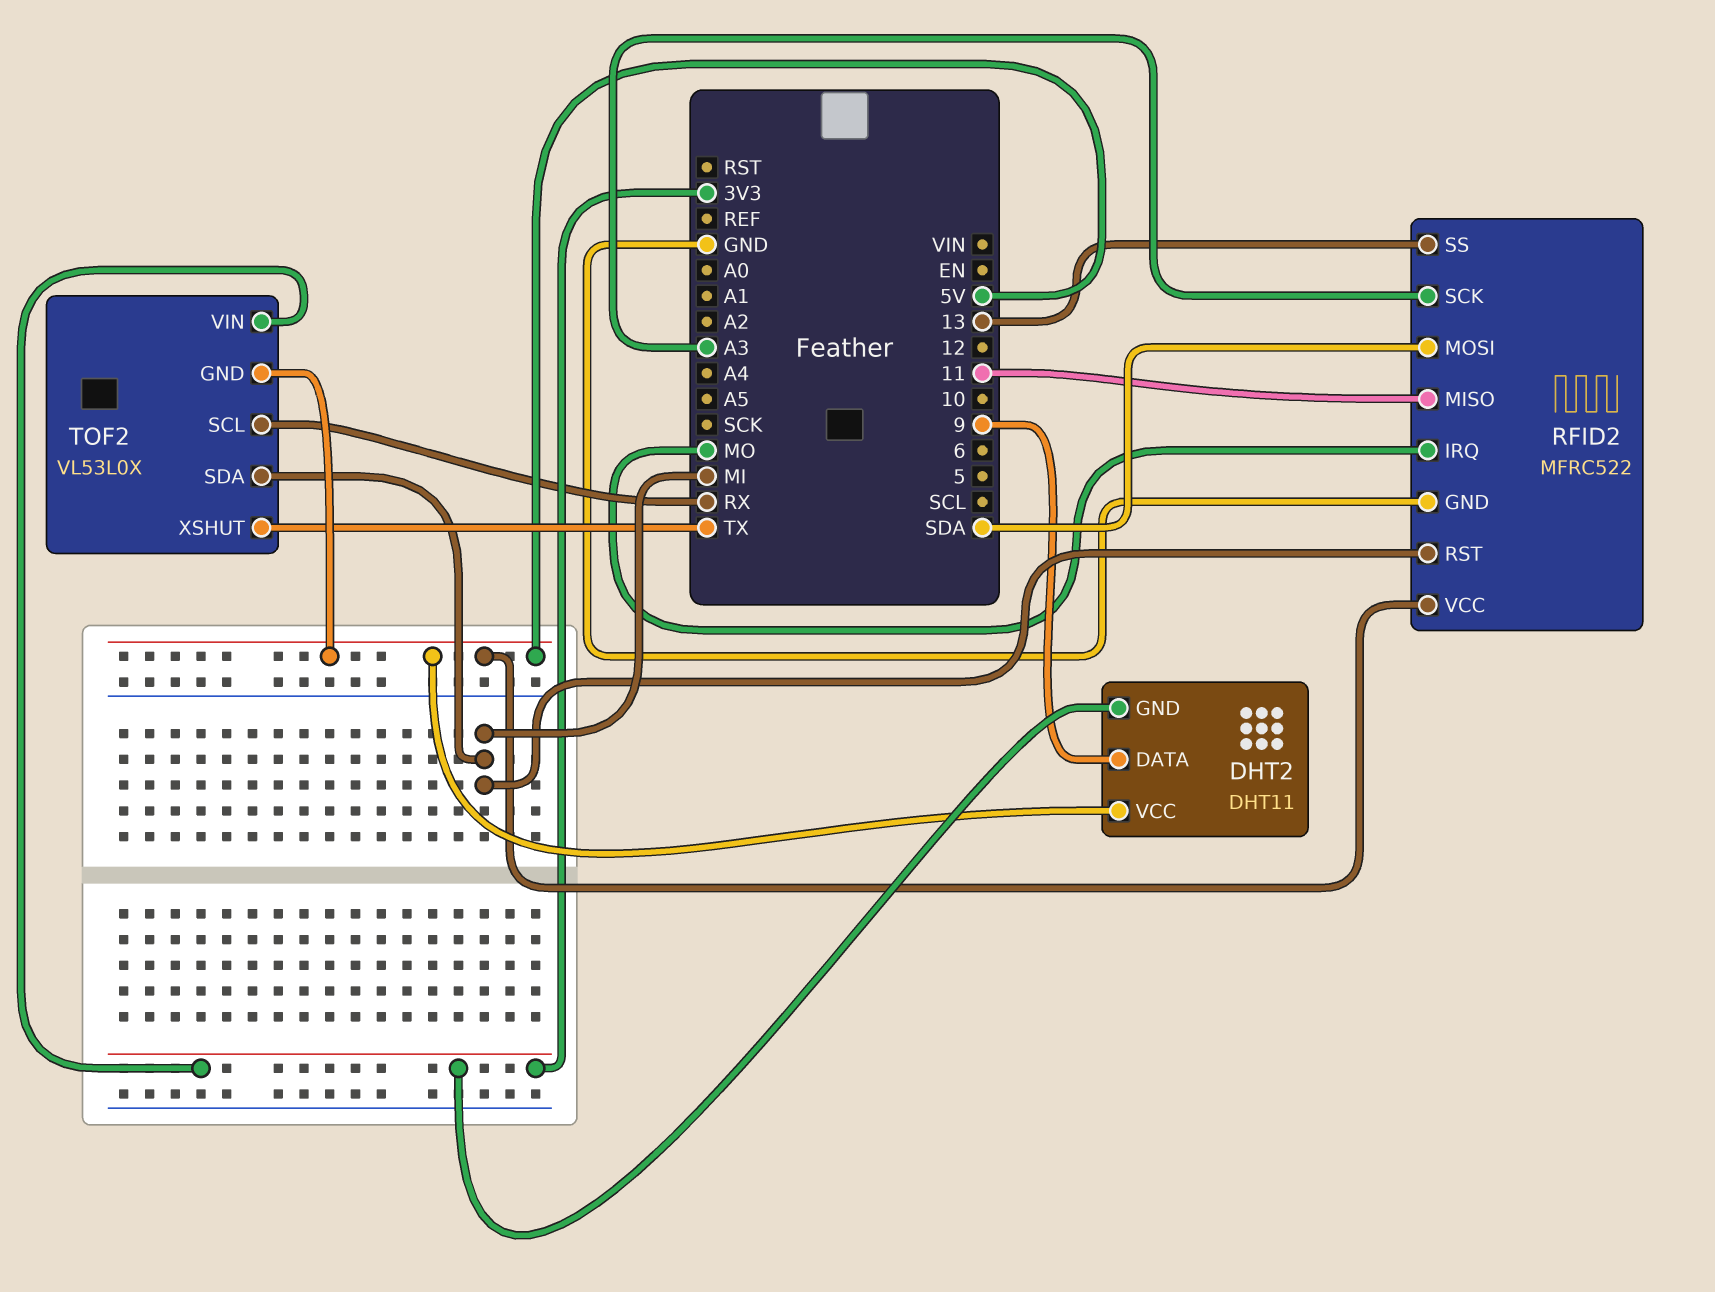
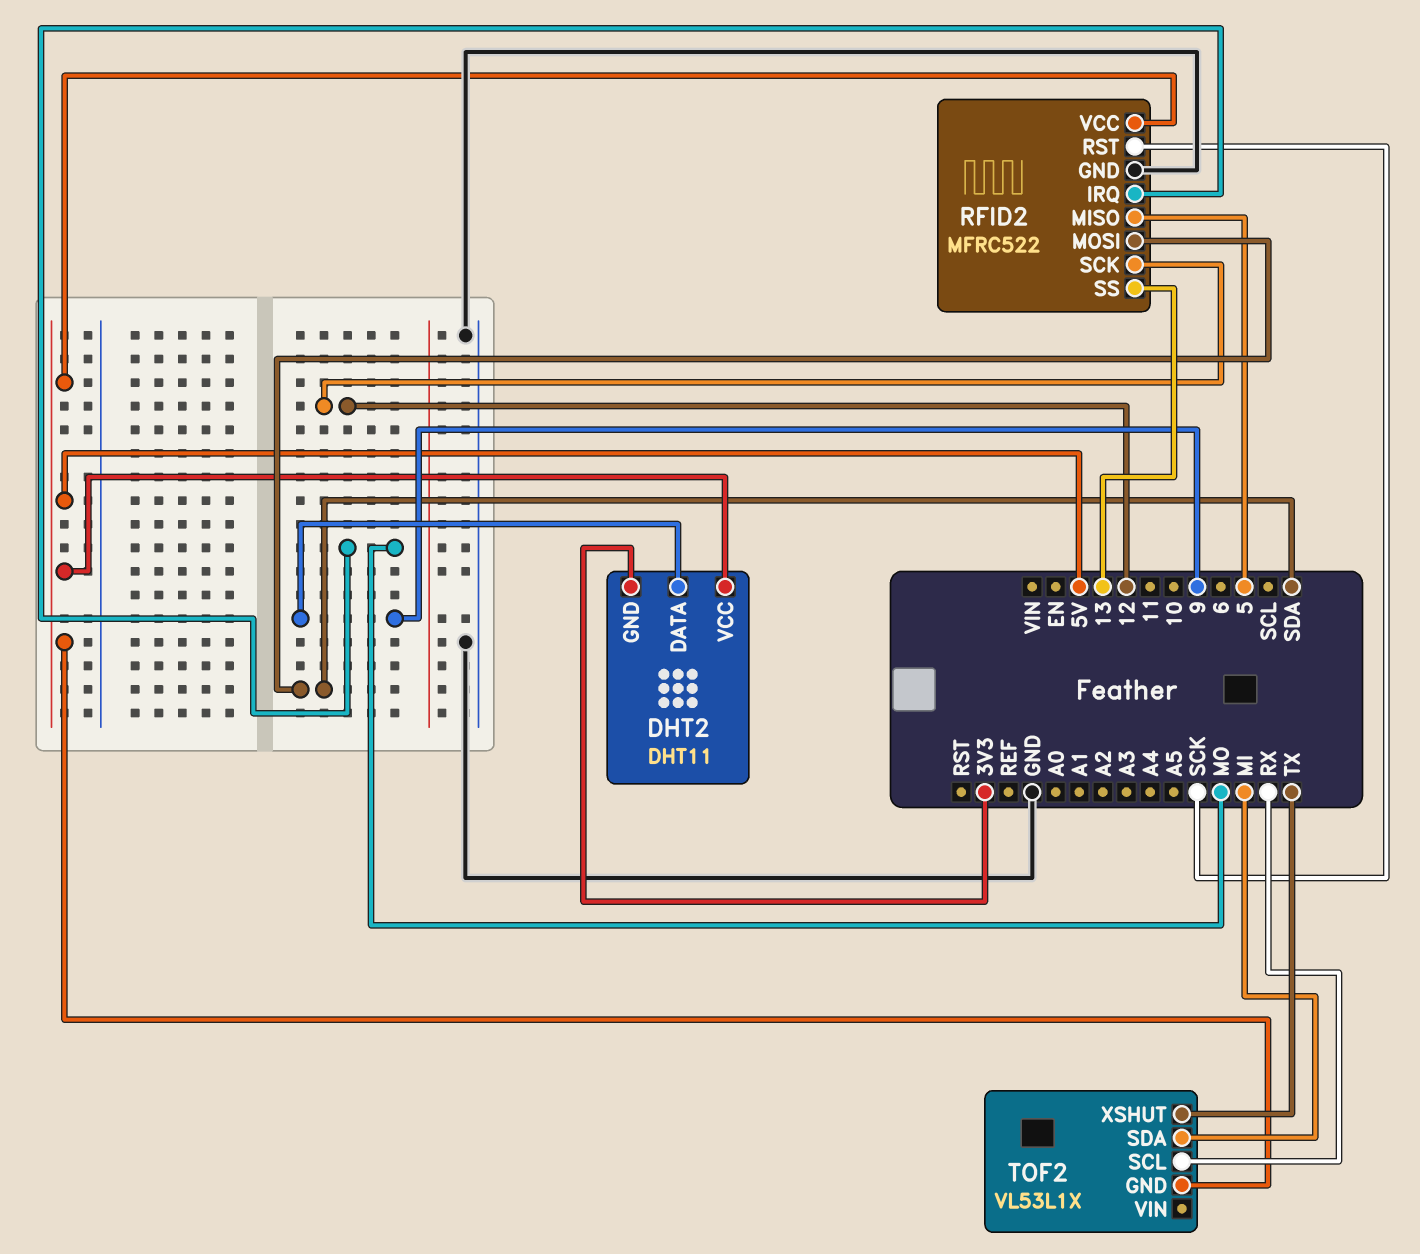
RFID2 pin MISO: 11 -> 5
RFID2 pin RST: MI -> SCK
RFID2 pin SCK: A3 -> 12
TOF2: VL53L0X -> VL53L1X
TOF2 pin VIN: 3V3 -> none

